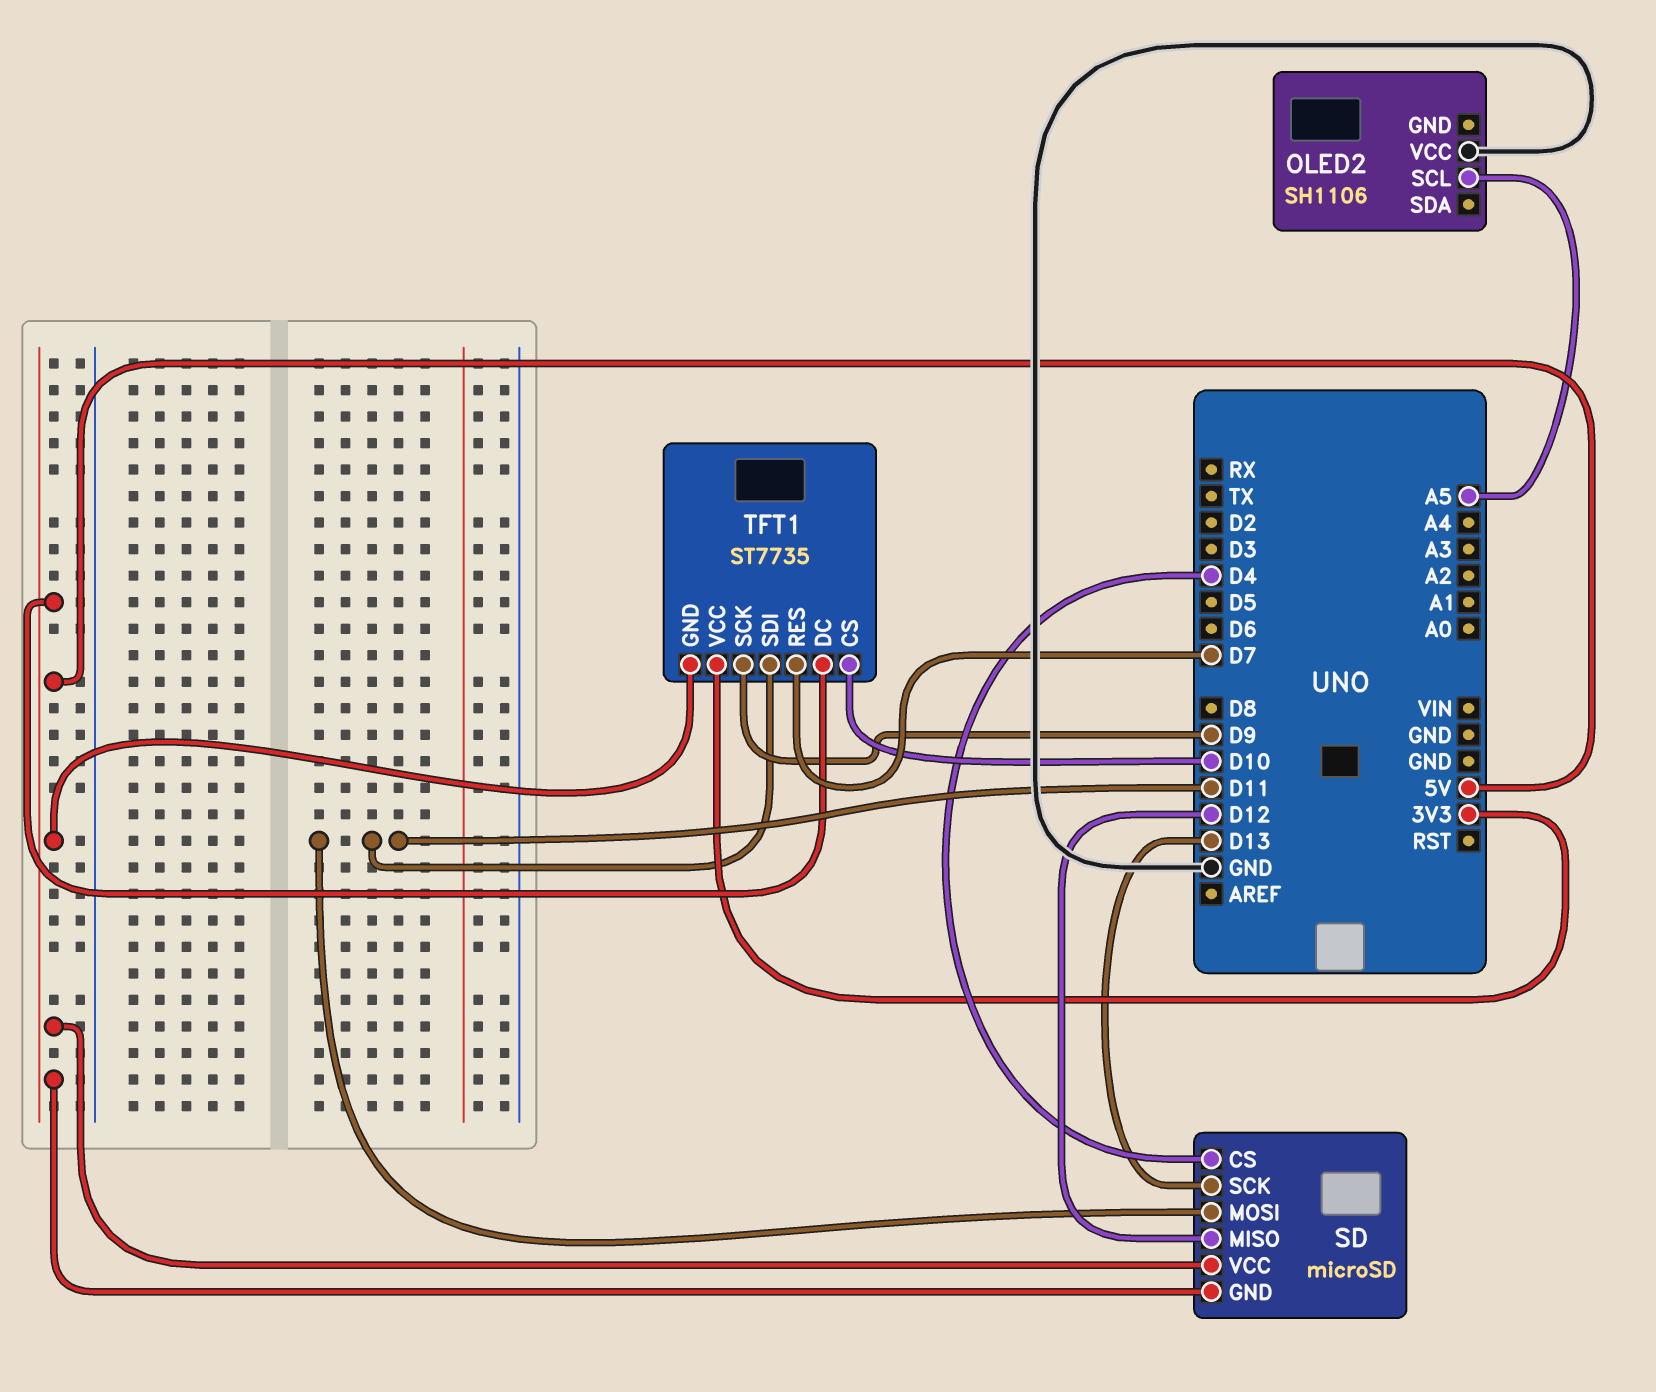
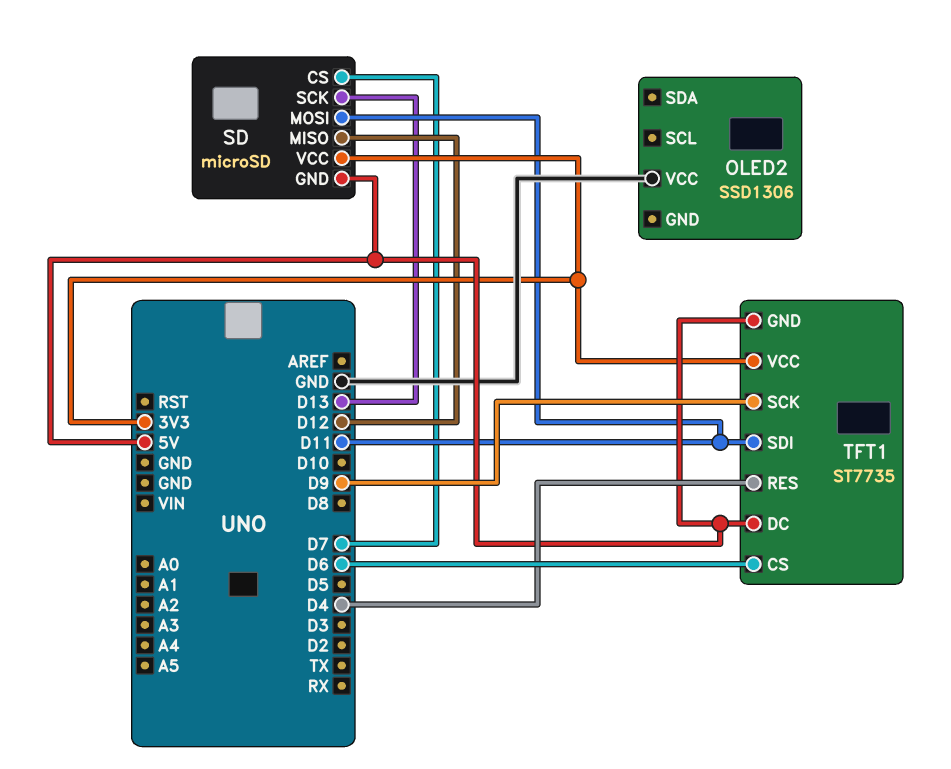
OLED2: SH1106 -> SSD1306
OLED2 pin SCL: A5 -> none
SD pin CS: D4 -> D7
SD pin VCC: 5V -> 3V3
TFT1 pin CS: D10 -> D6
TFT1 pin RES: D7 -> D4

